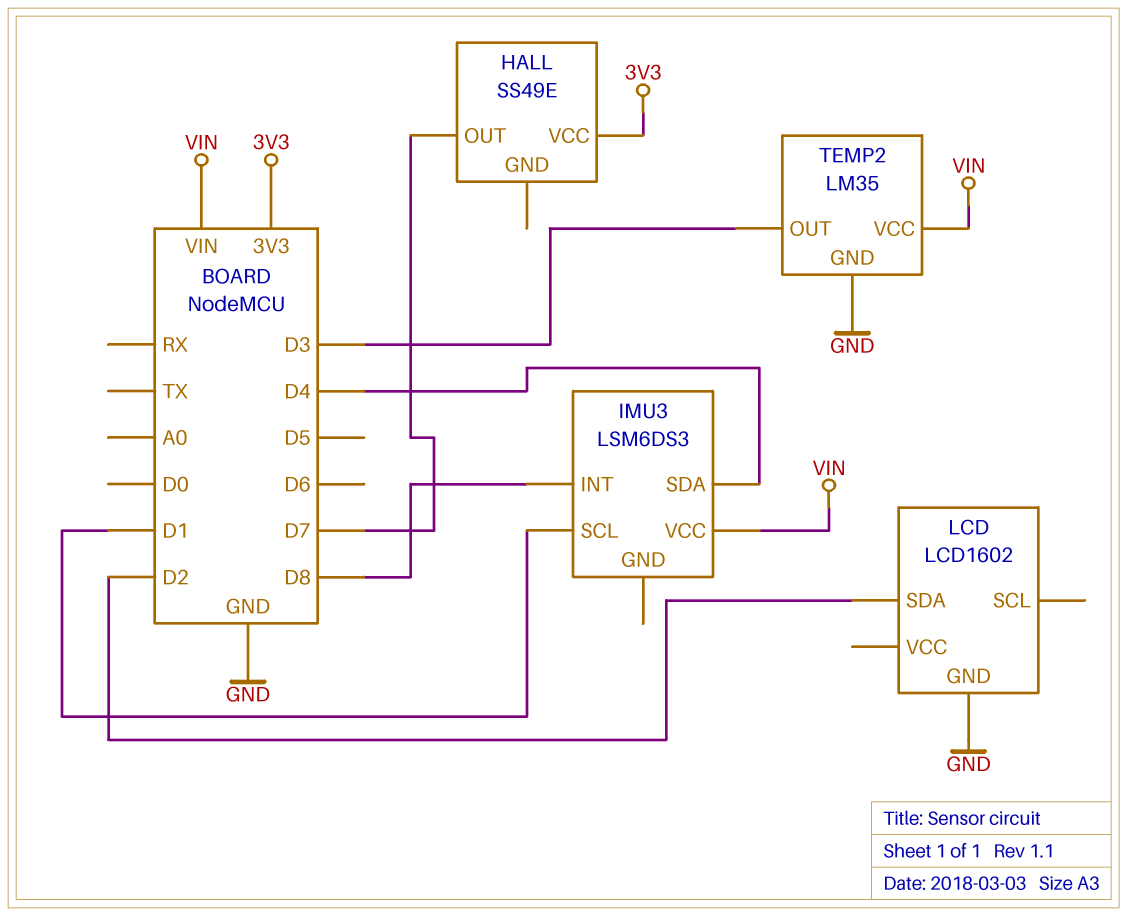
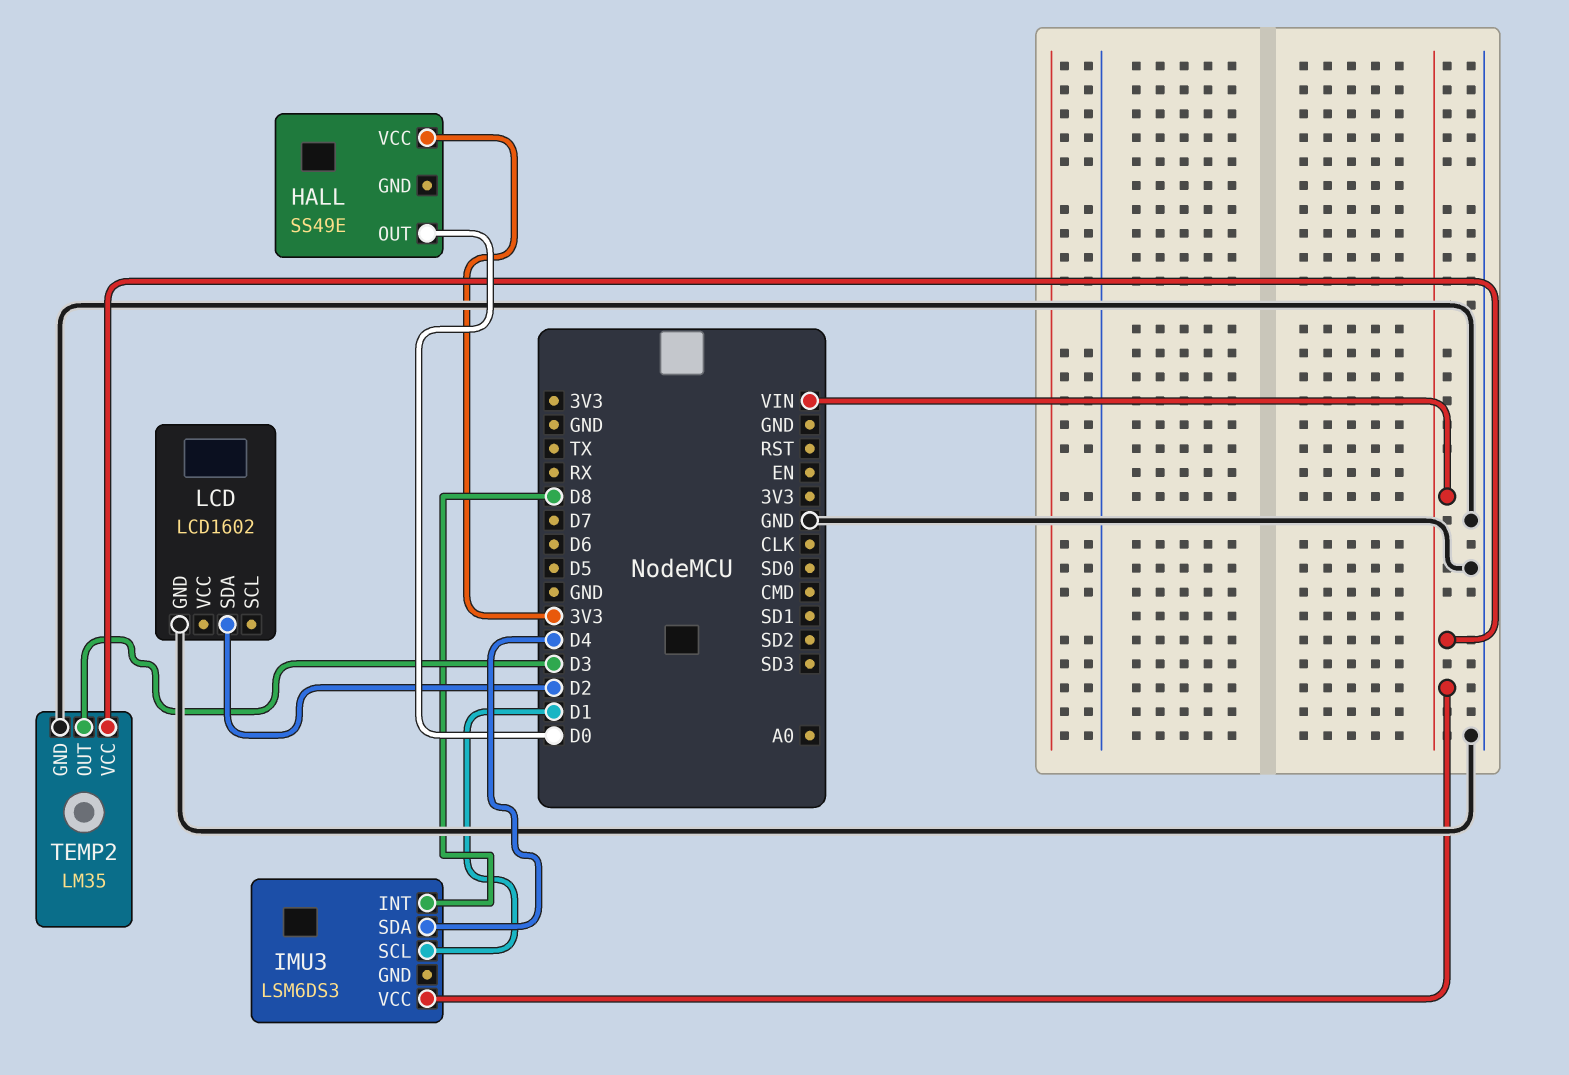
HALL pin OUT: D7 -> D0

